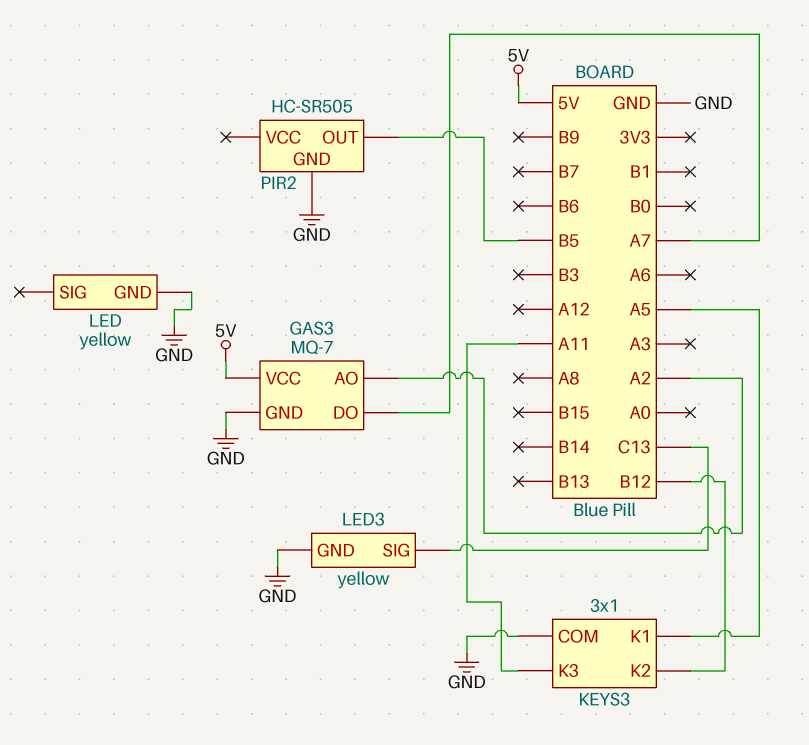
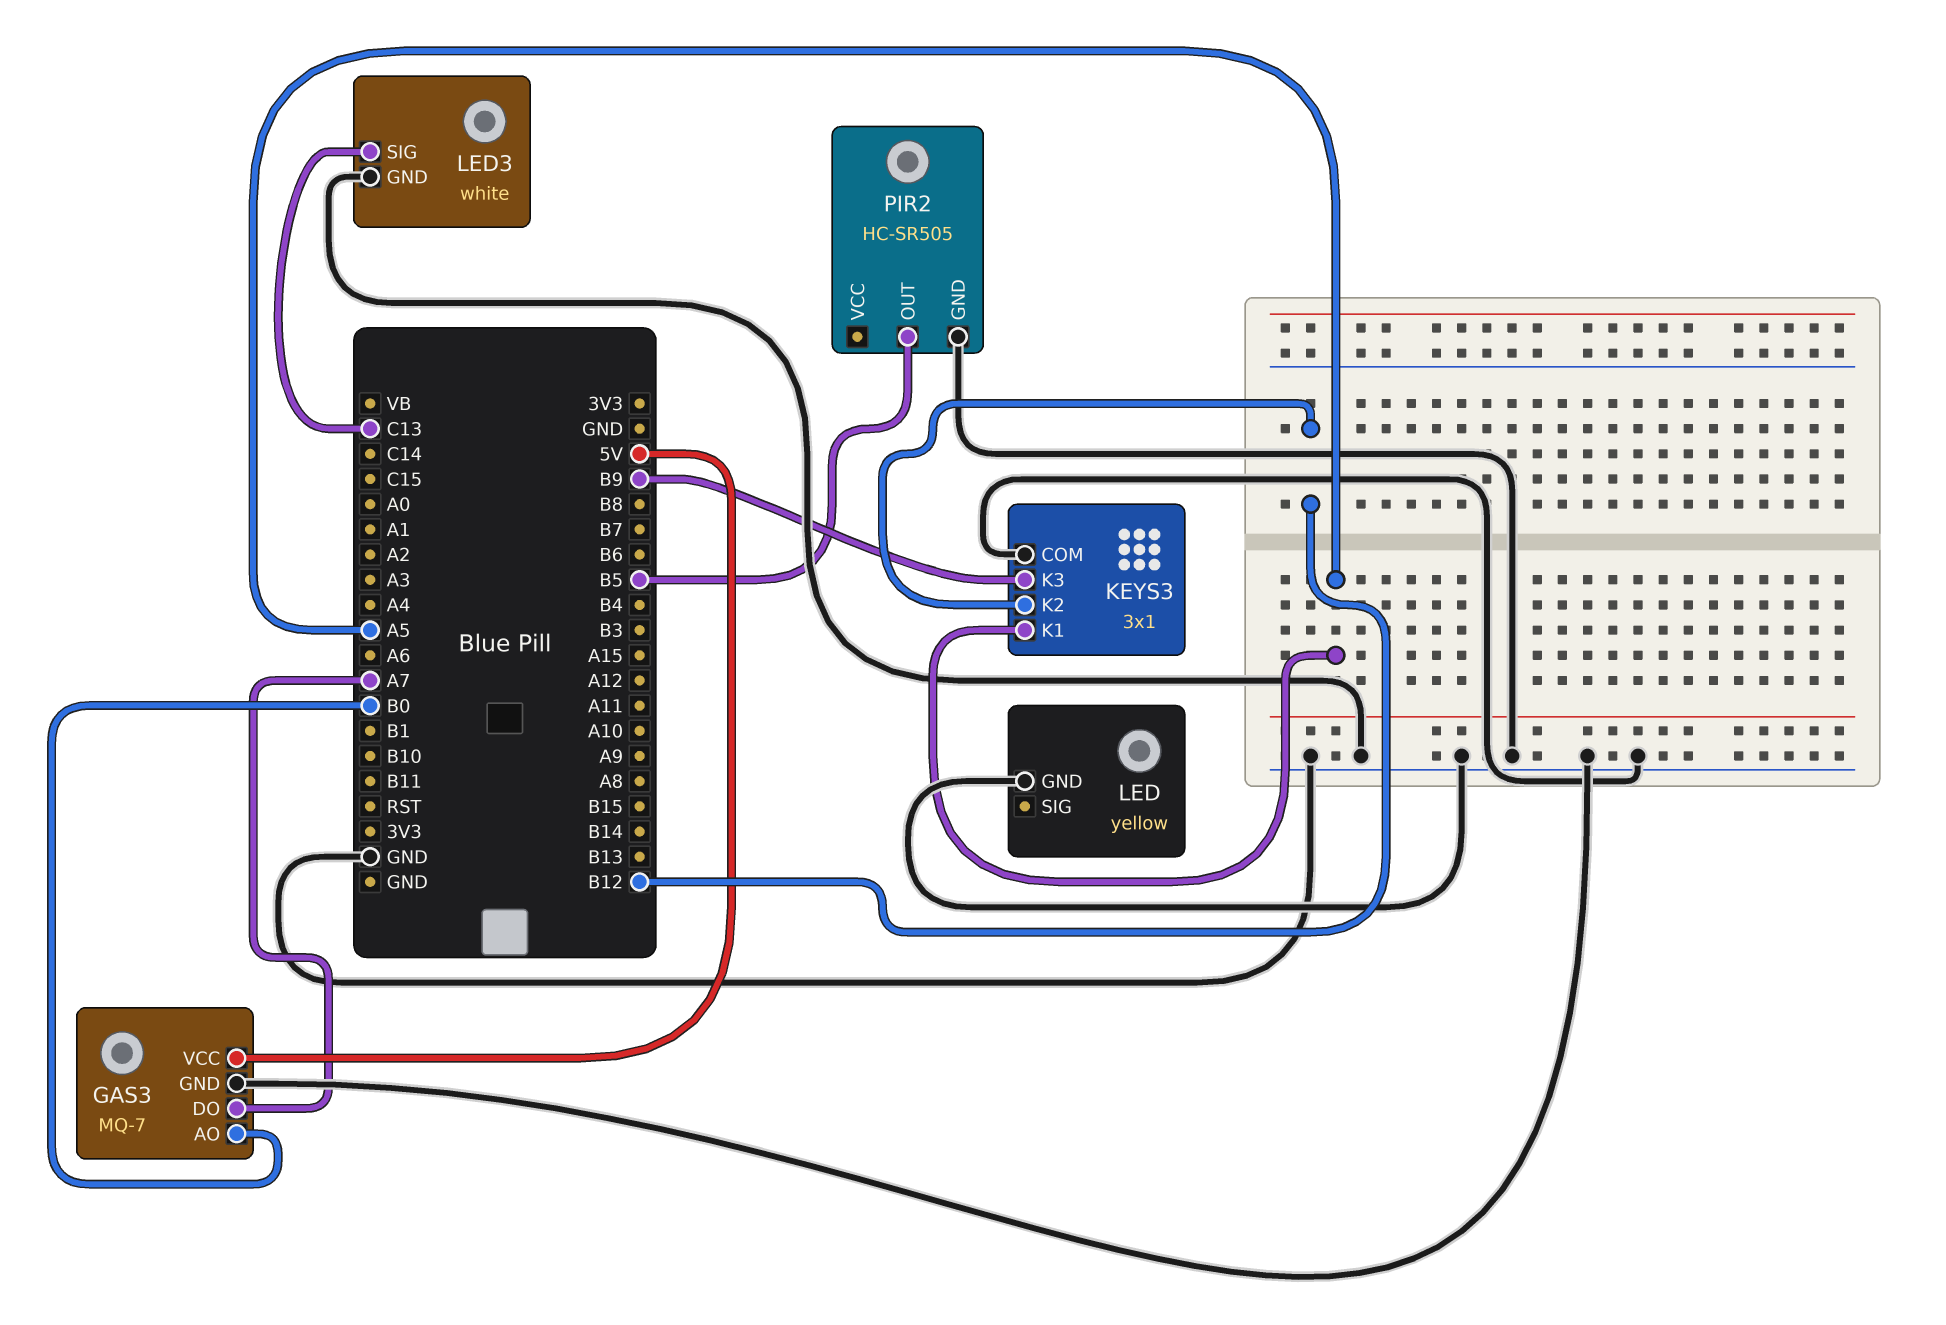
GAS3 pin AO: A2 -> B0
KEYS3 pin K3: A11 -> B9
LED3: yellow -> white

